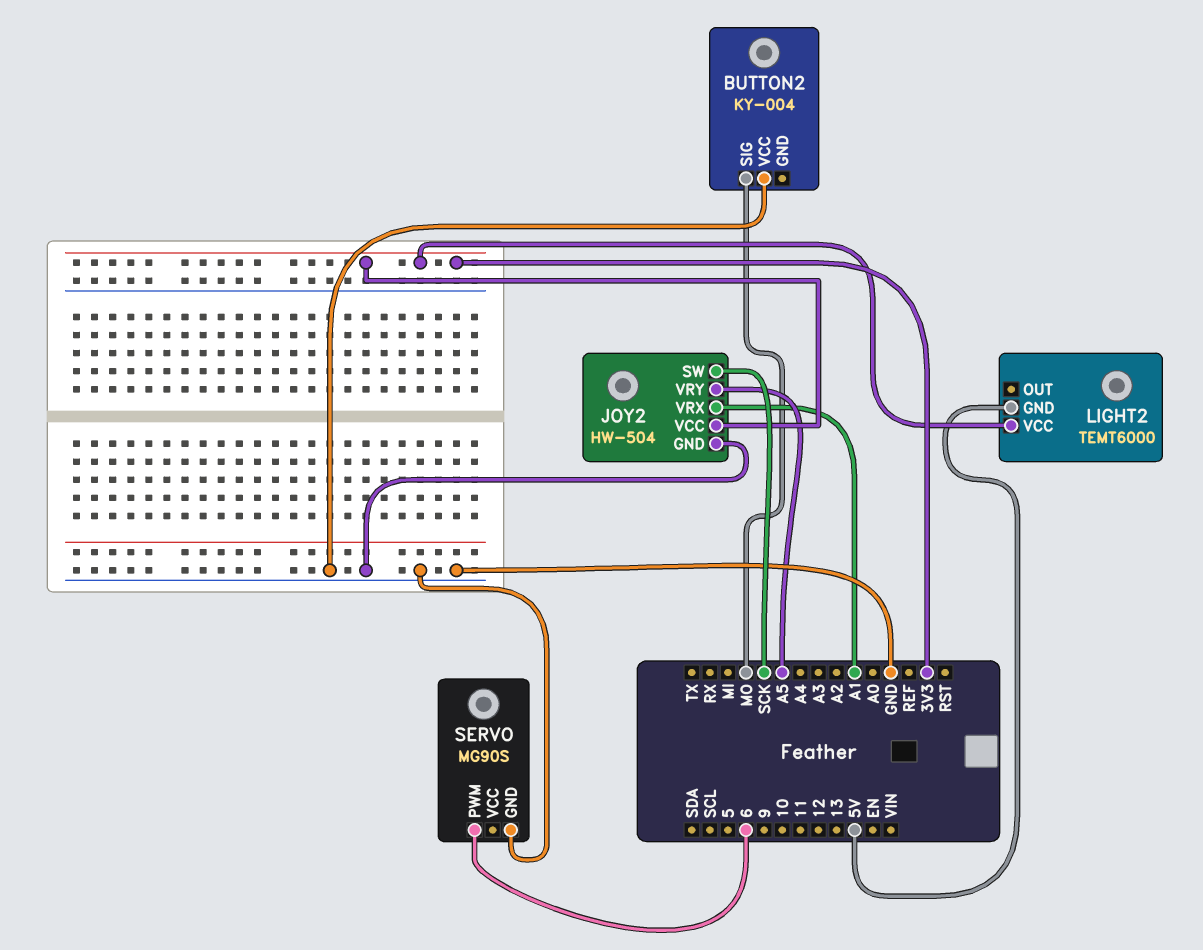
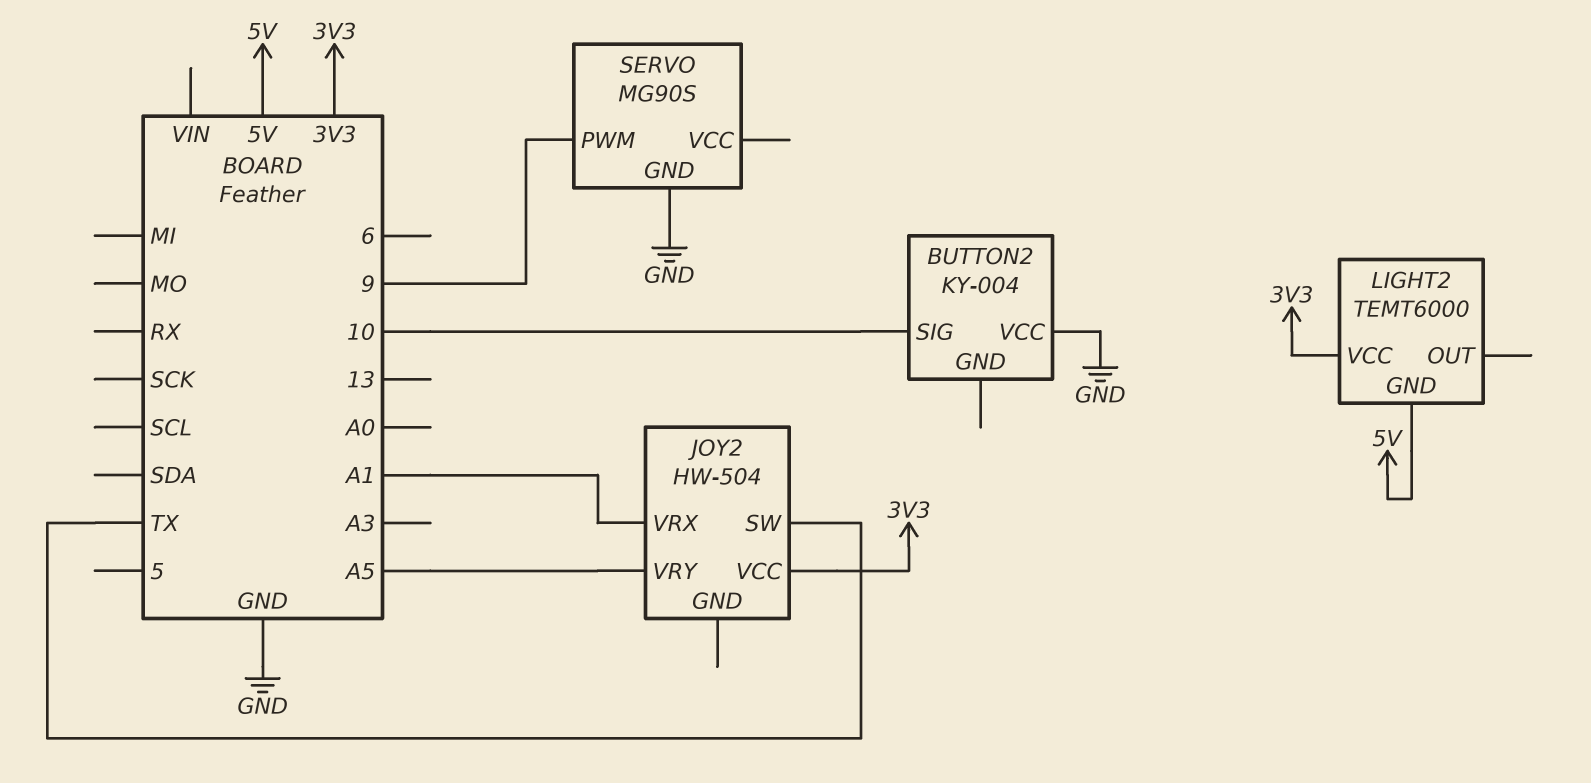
BUTTON2 pin SIG: MO -> 10
JOY2 pin GND: GND -> none
JOY2 pin SW: SCK -> TX
SERVO pin PWM: 6 -> 9

